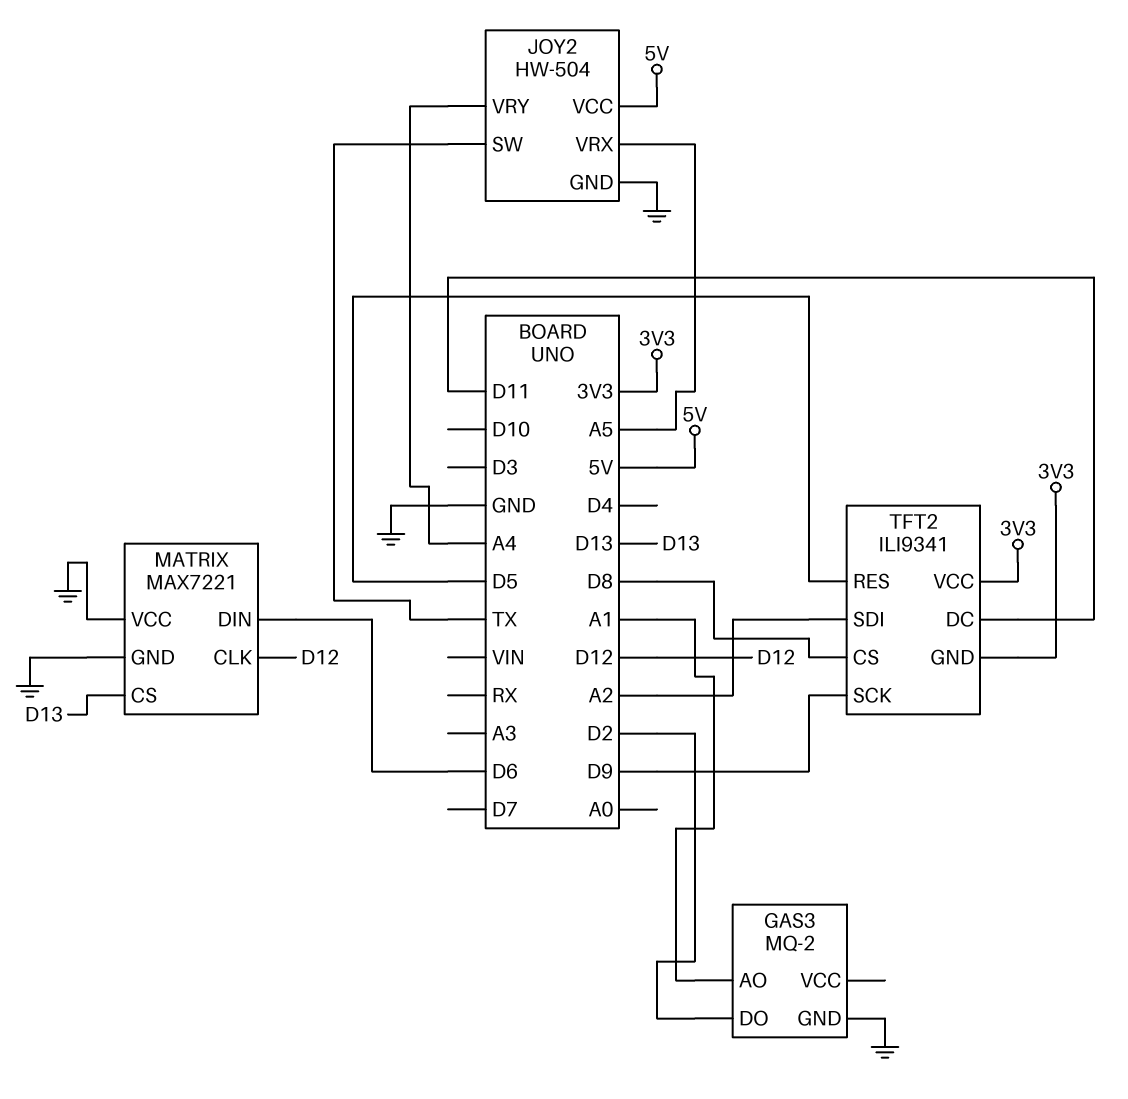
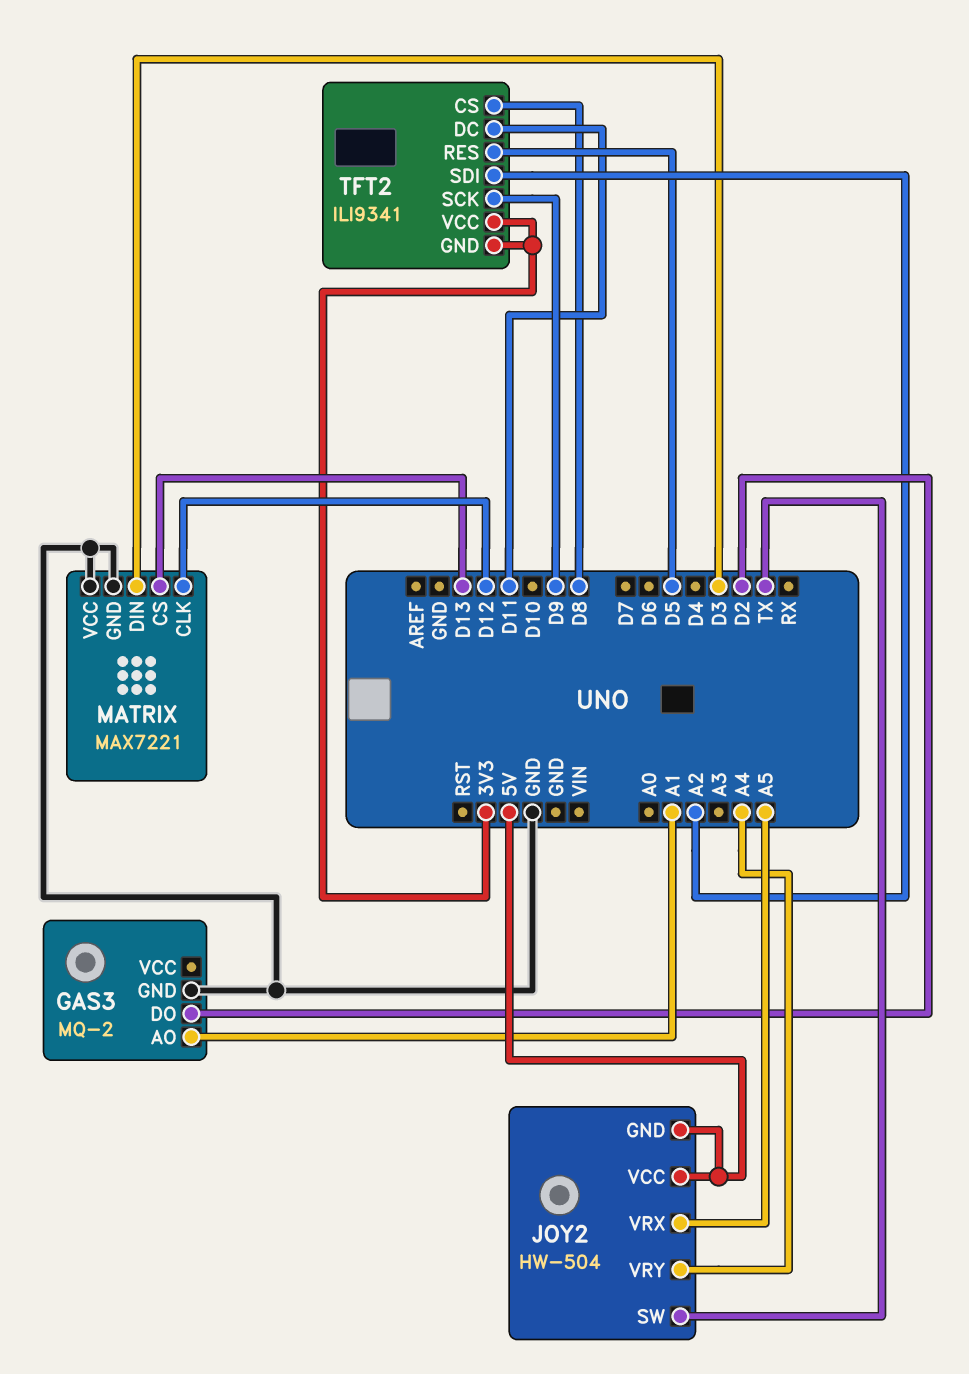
JOY2 pin GND: GND -> 5V
MATRIX pin DIN: D6 -> D3

